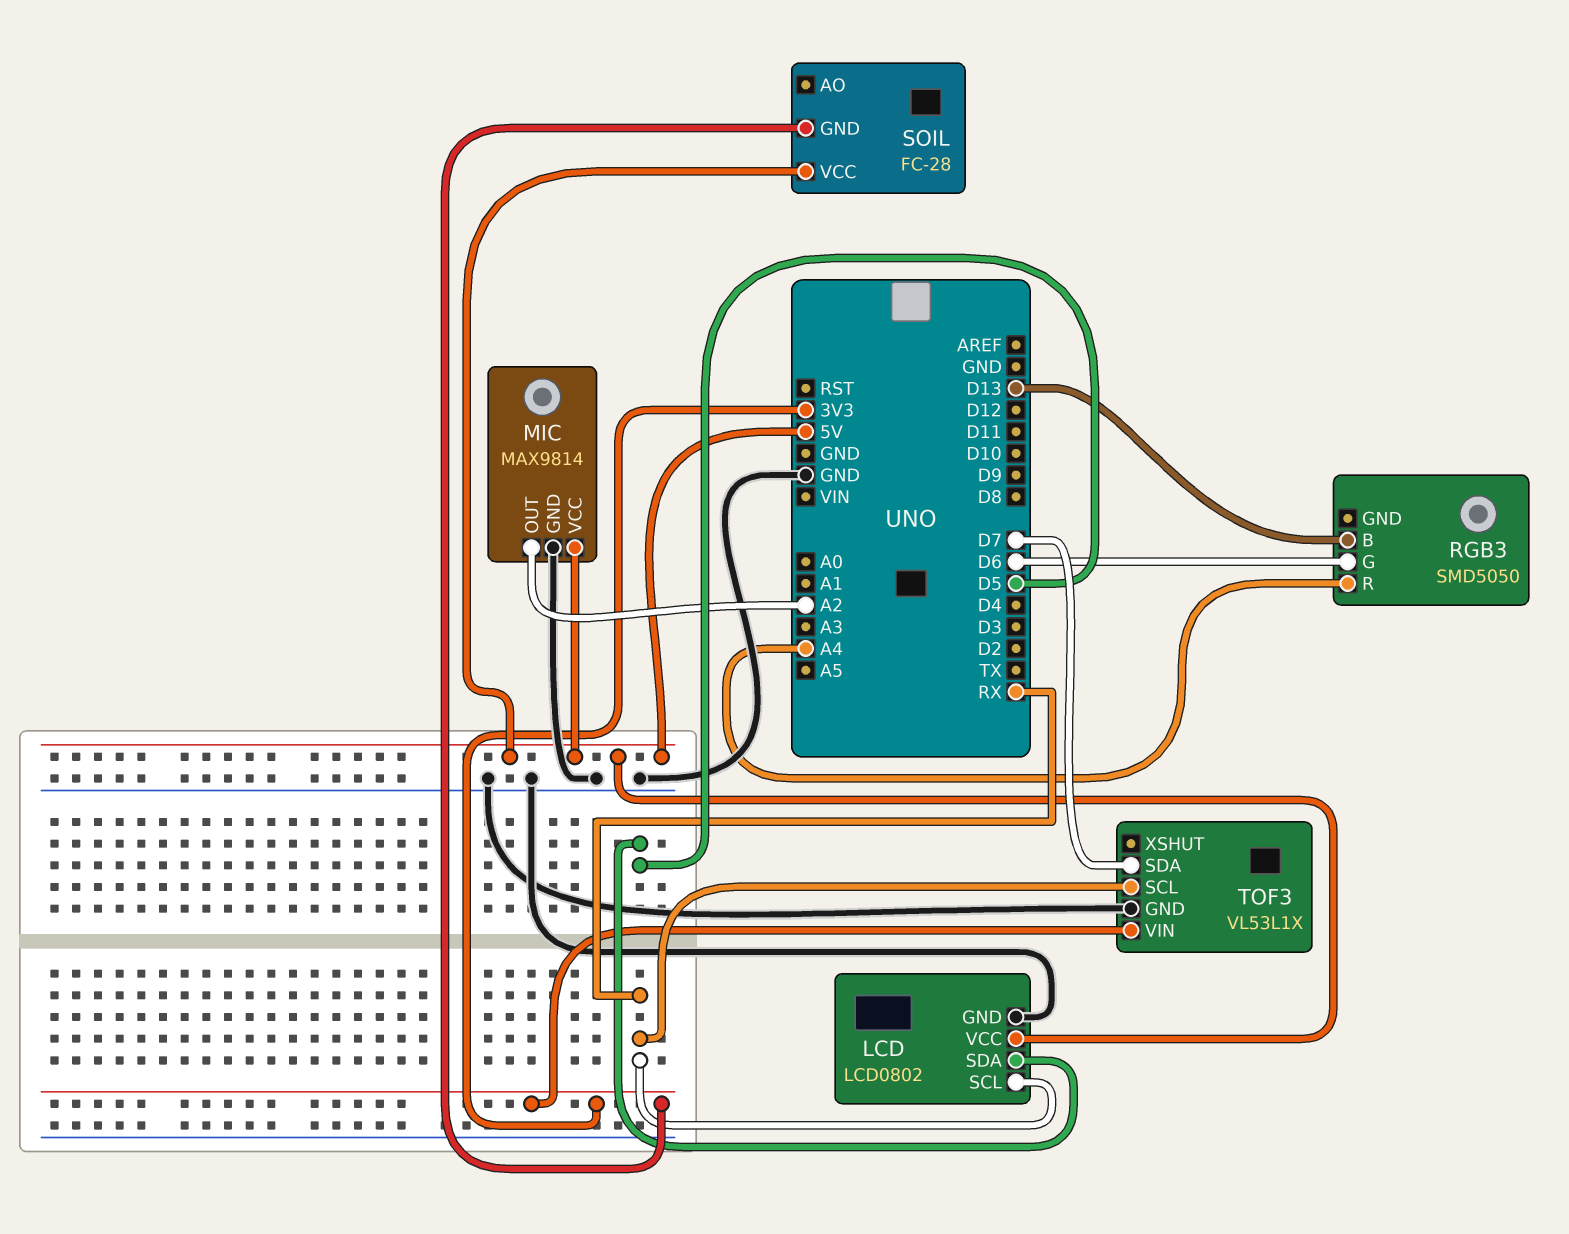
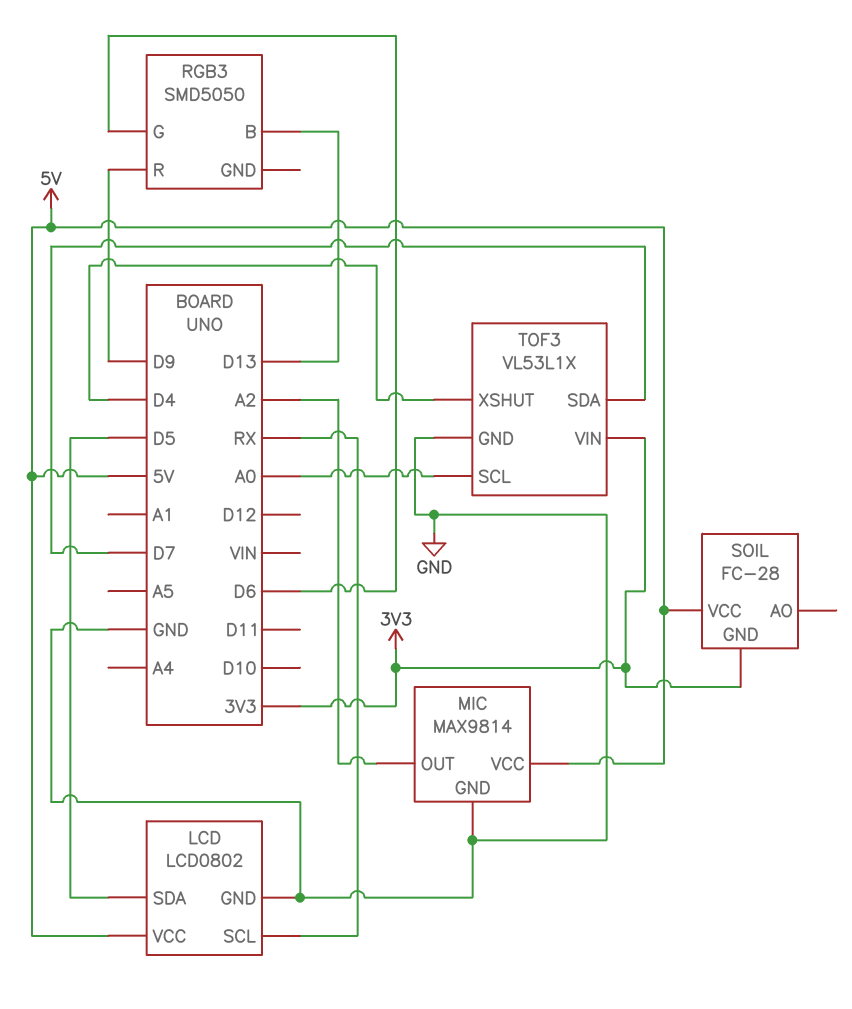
RGB3 pin R: A4 -> D9
TOF3 pin SCL: RX -> A0
TOF3 pin XSHUT: none -> D4

